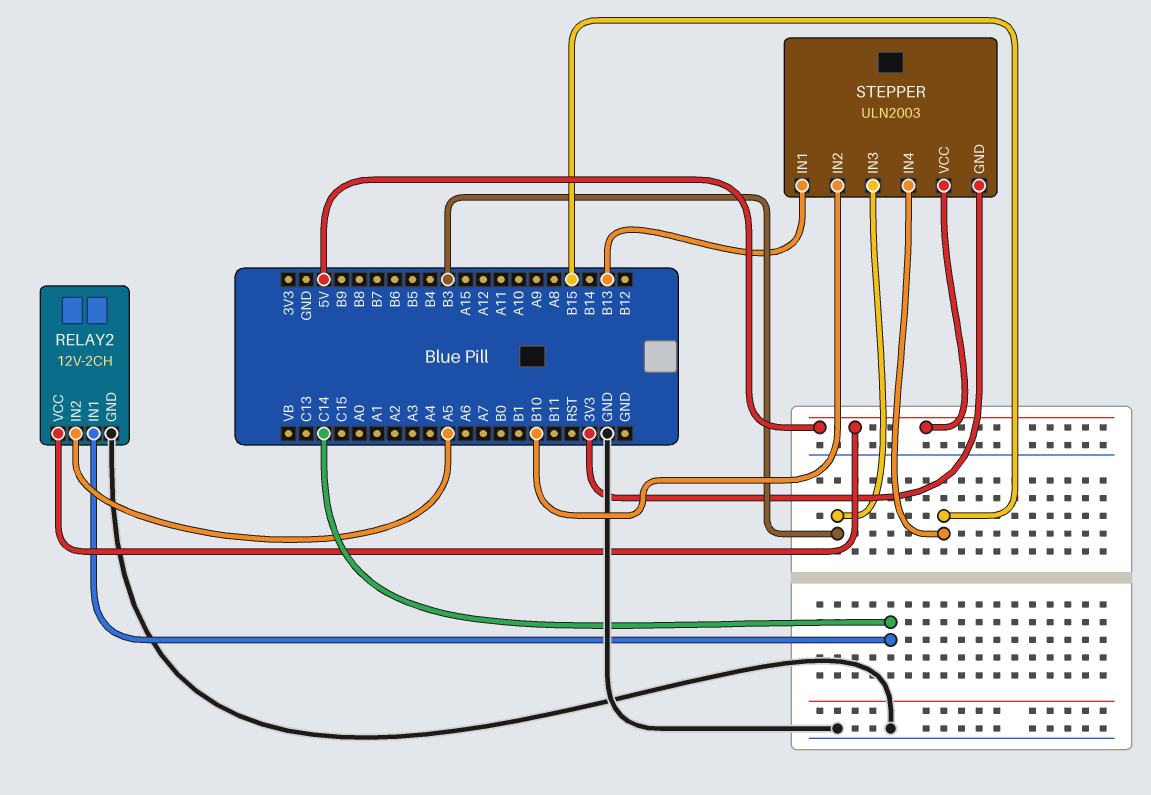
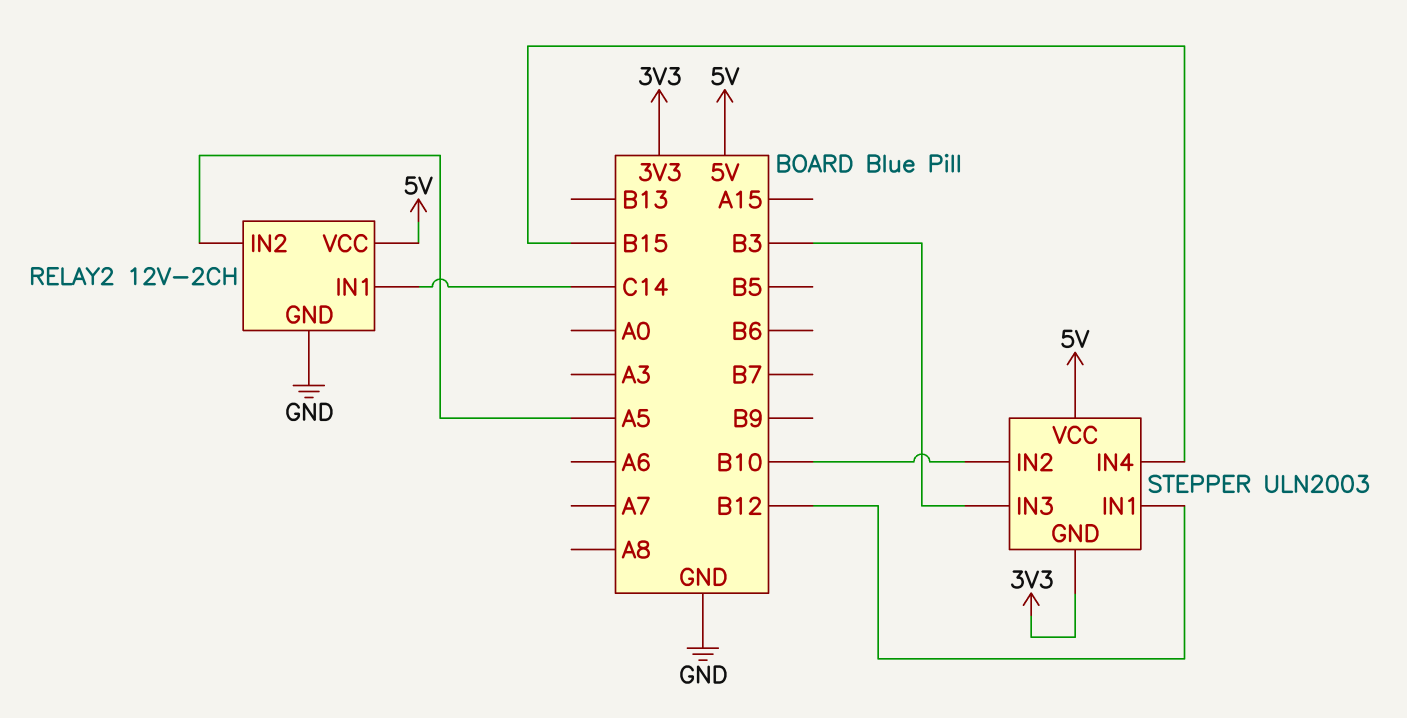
STEPPER pin IN1: B13 -> B12

